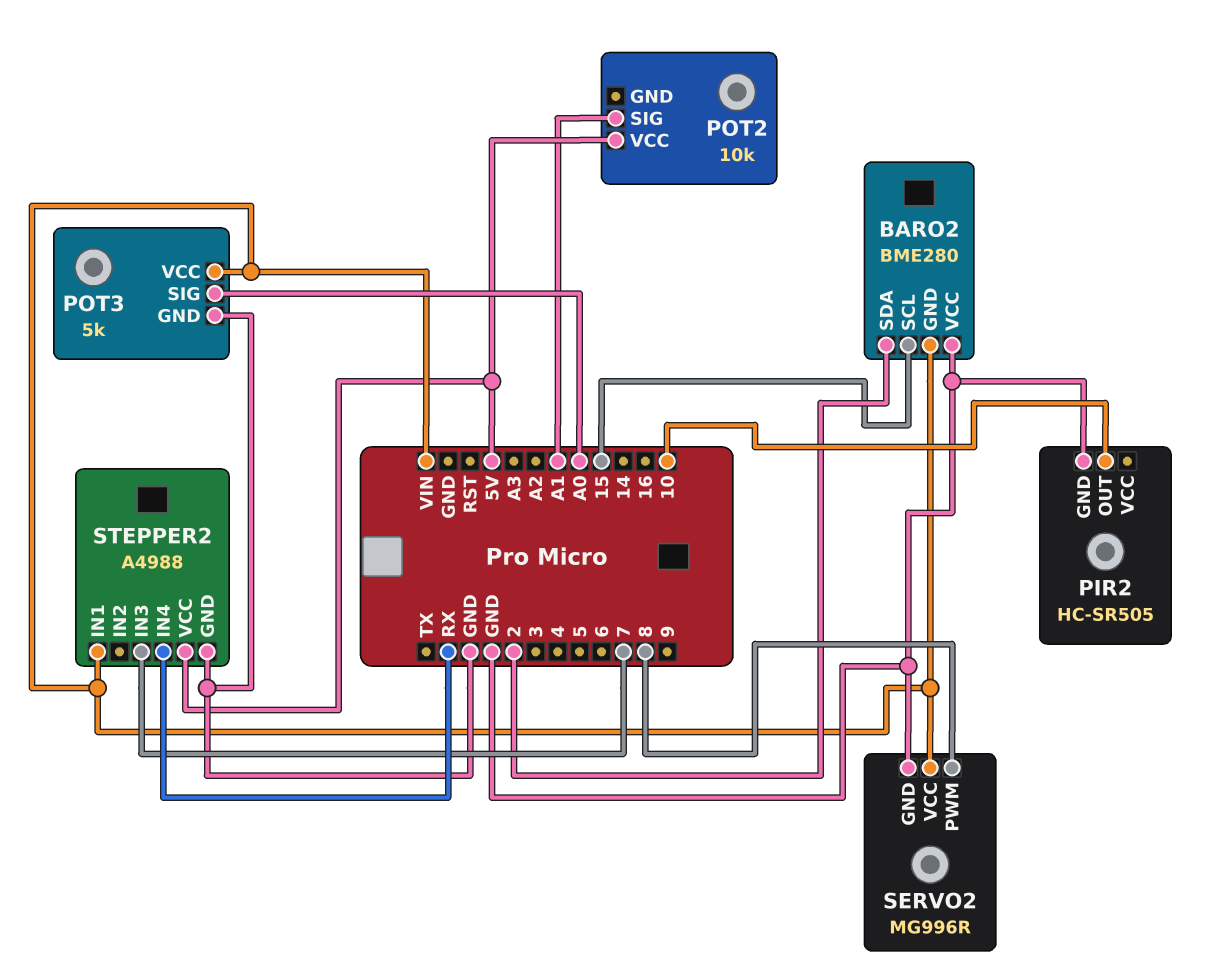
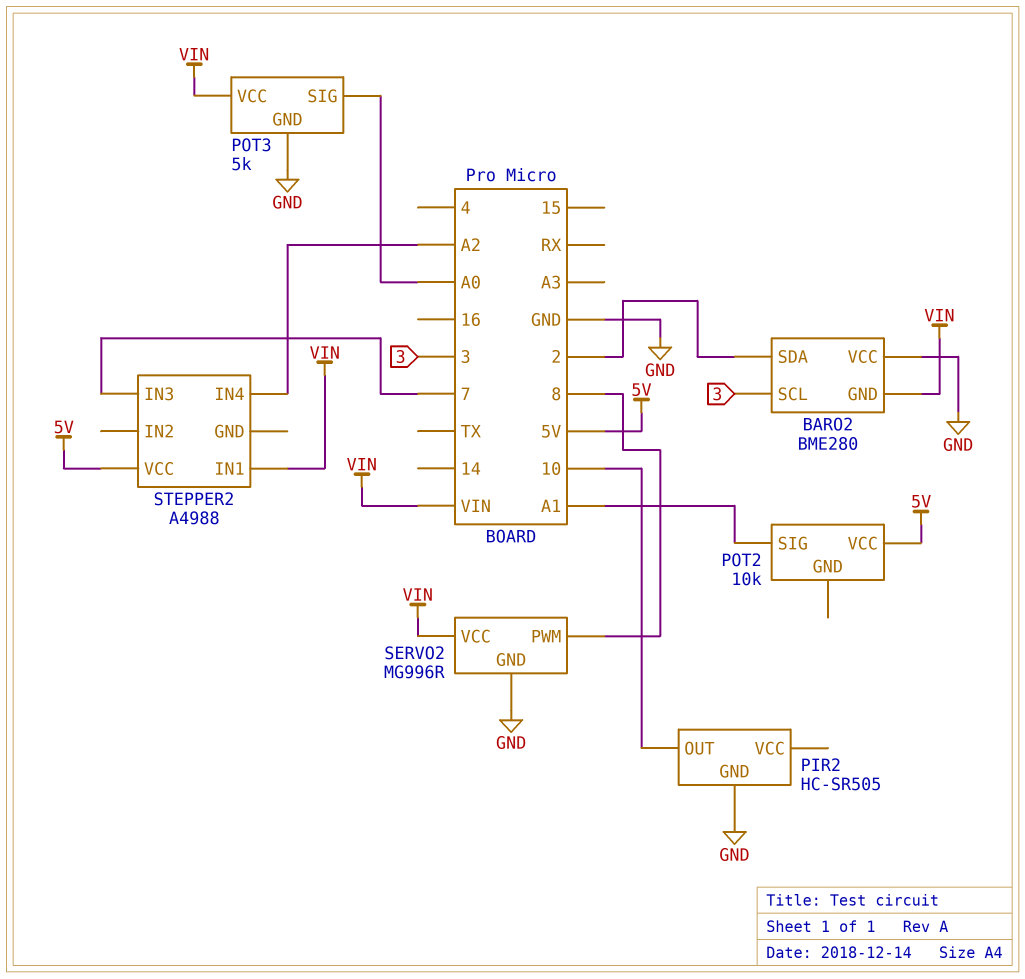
BARO2 pin SCL: 15 -> 3
STEPPER2 pin GND: GND -> none
STEPPER2 pin IN4: RX -> A2

